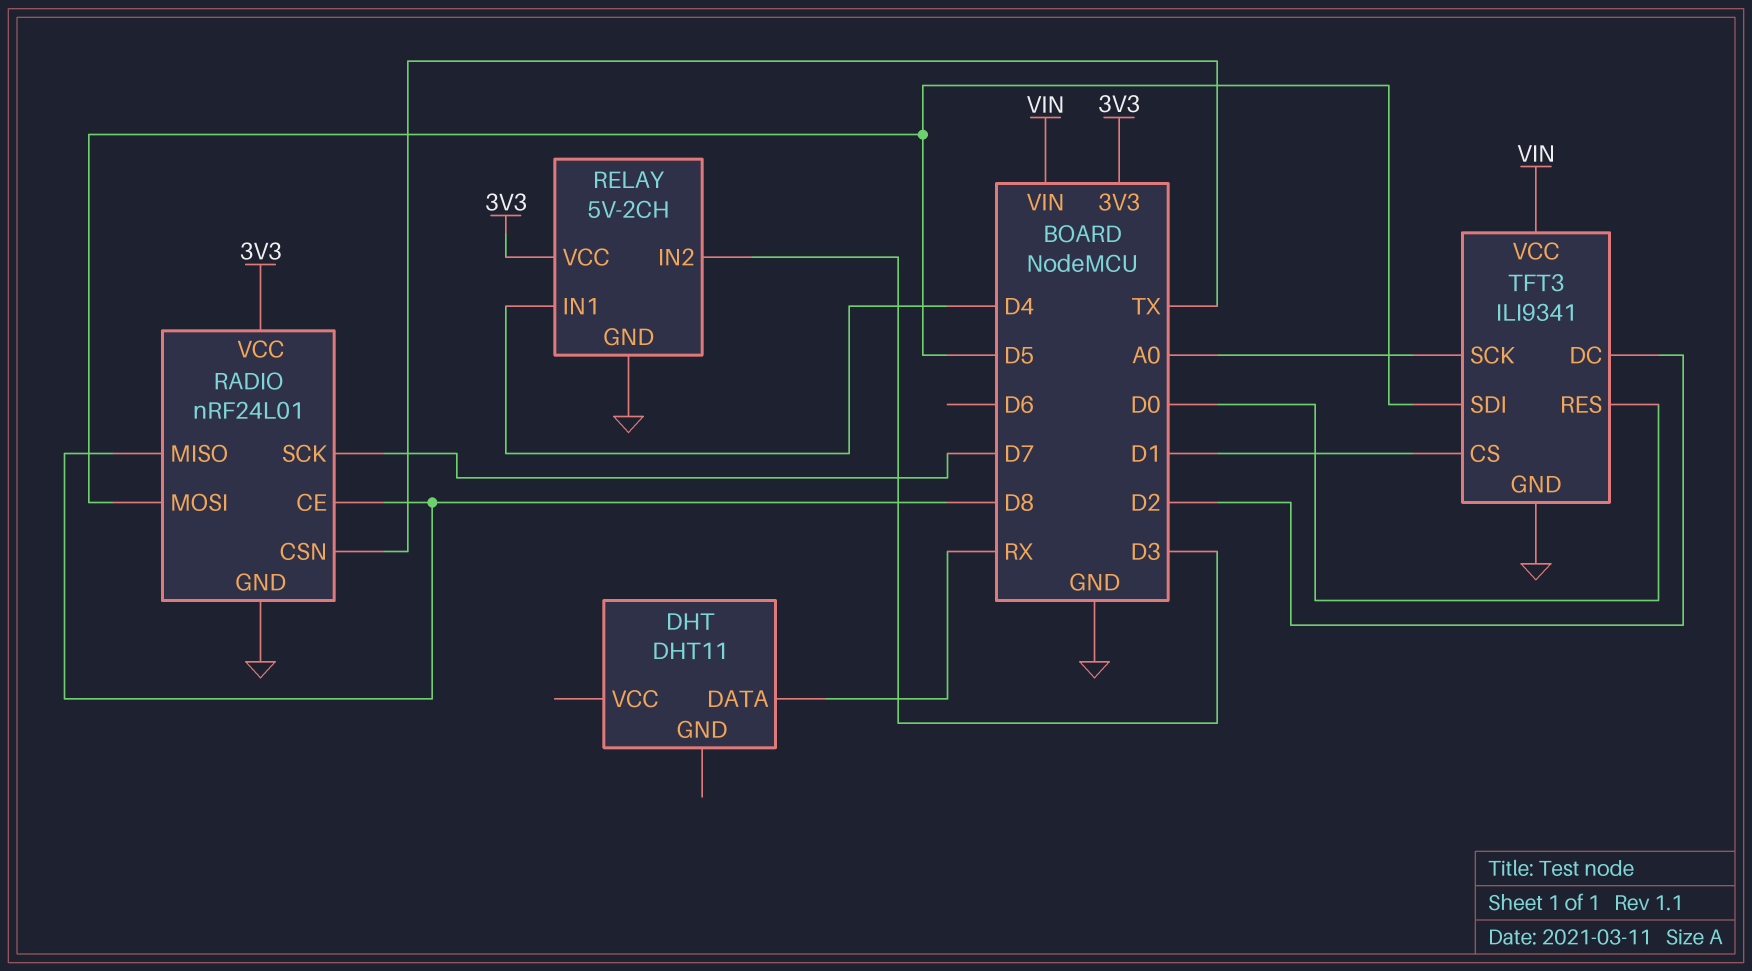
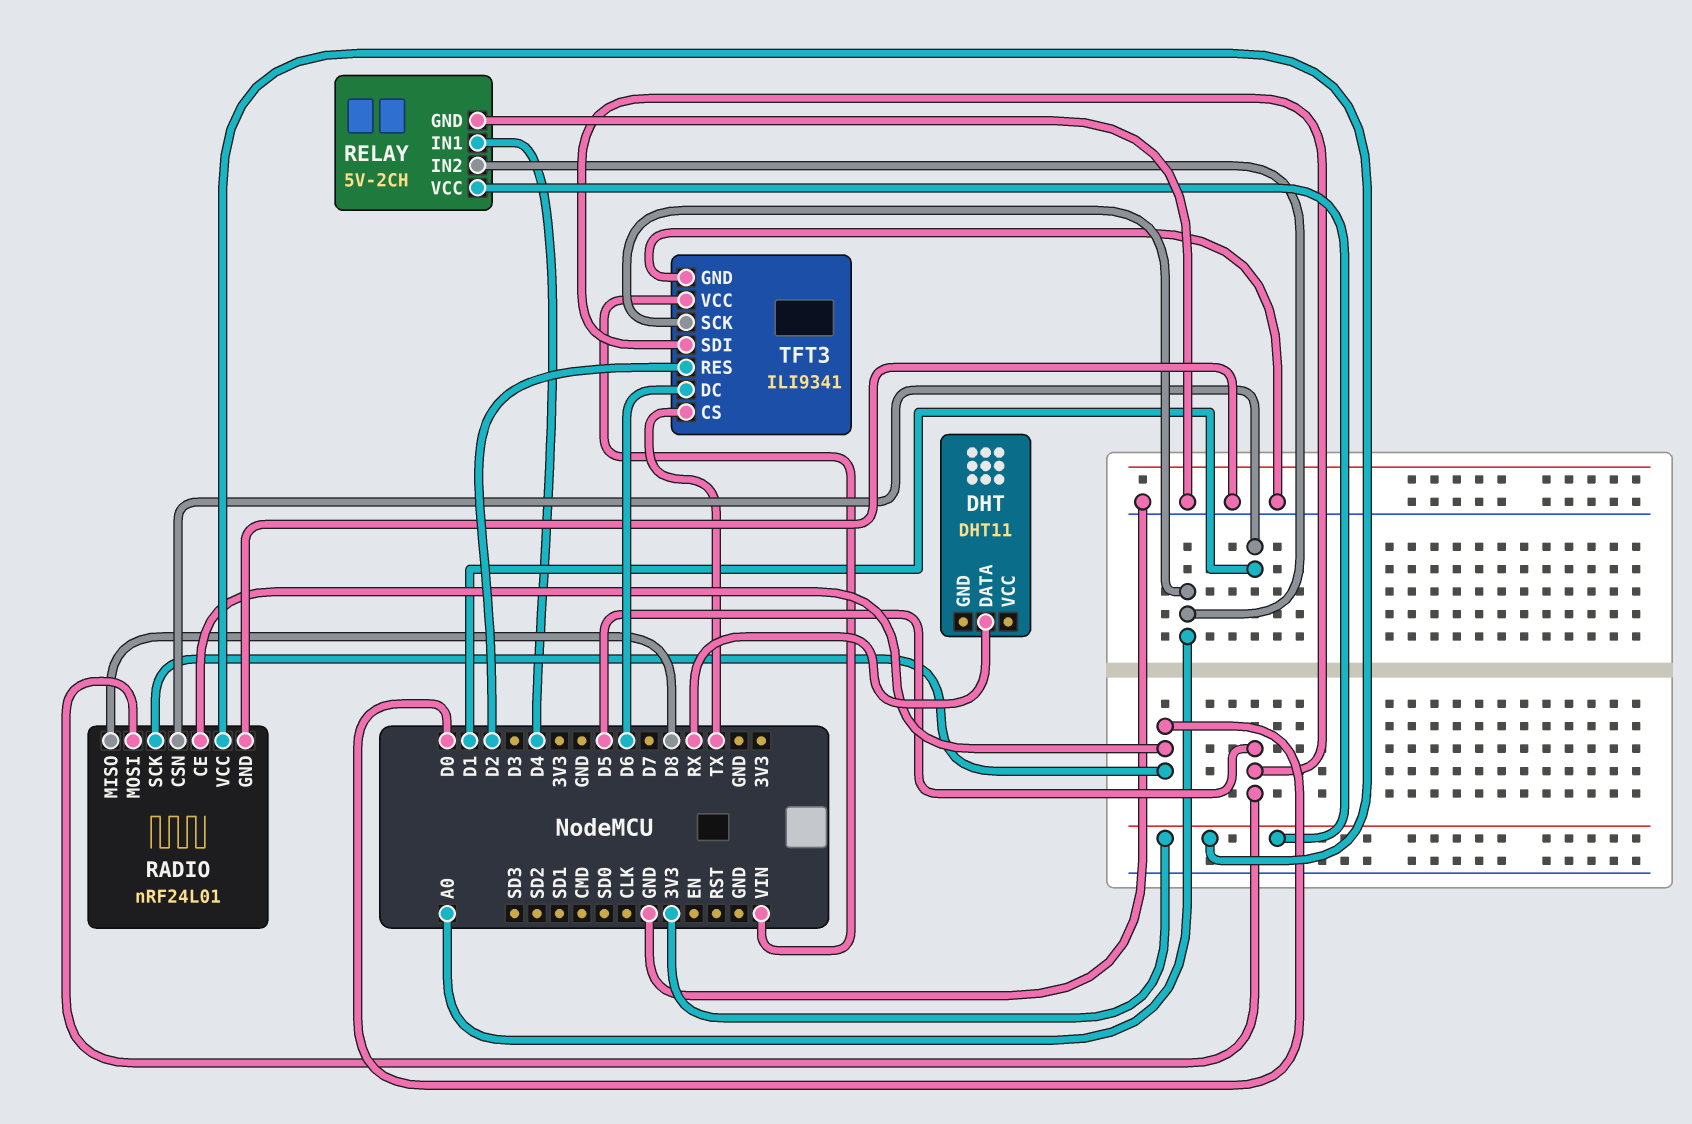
RADIO pin CE: D8 -> D0
RADIO pin CSN: TX -> D1
RADIO pin SCK: D7 -> D0
RELAY pin IN2: D3 -> A0
TFT3 pin CS: D1 -> TX
TFT3 pin DC: D2 -> D6
TFT3 pin RES: D0 -> D2

